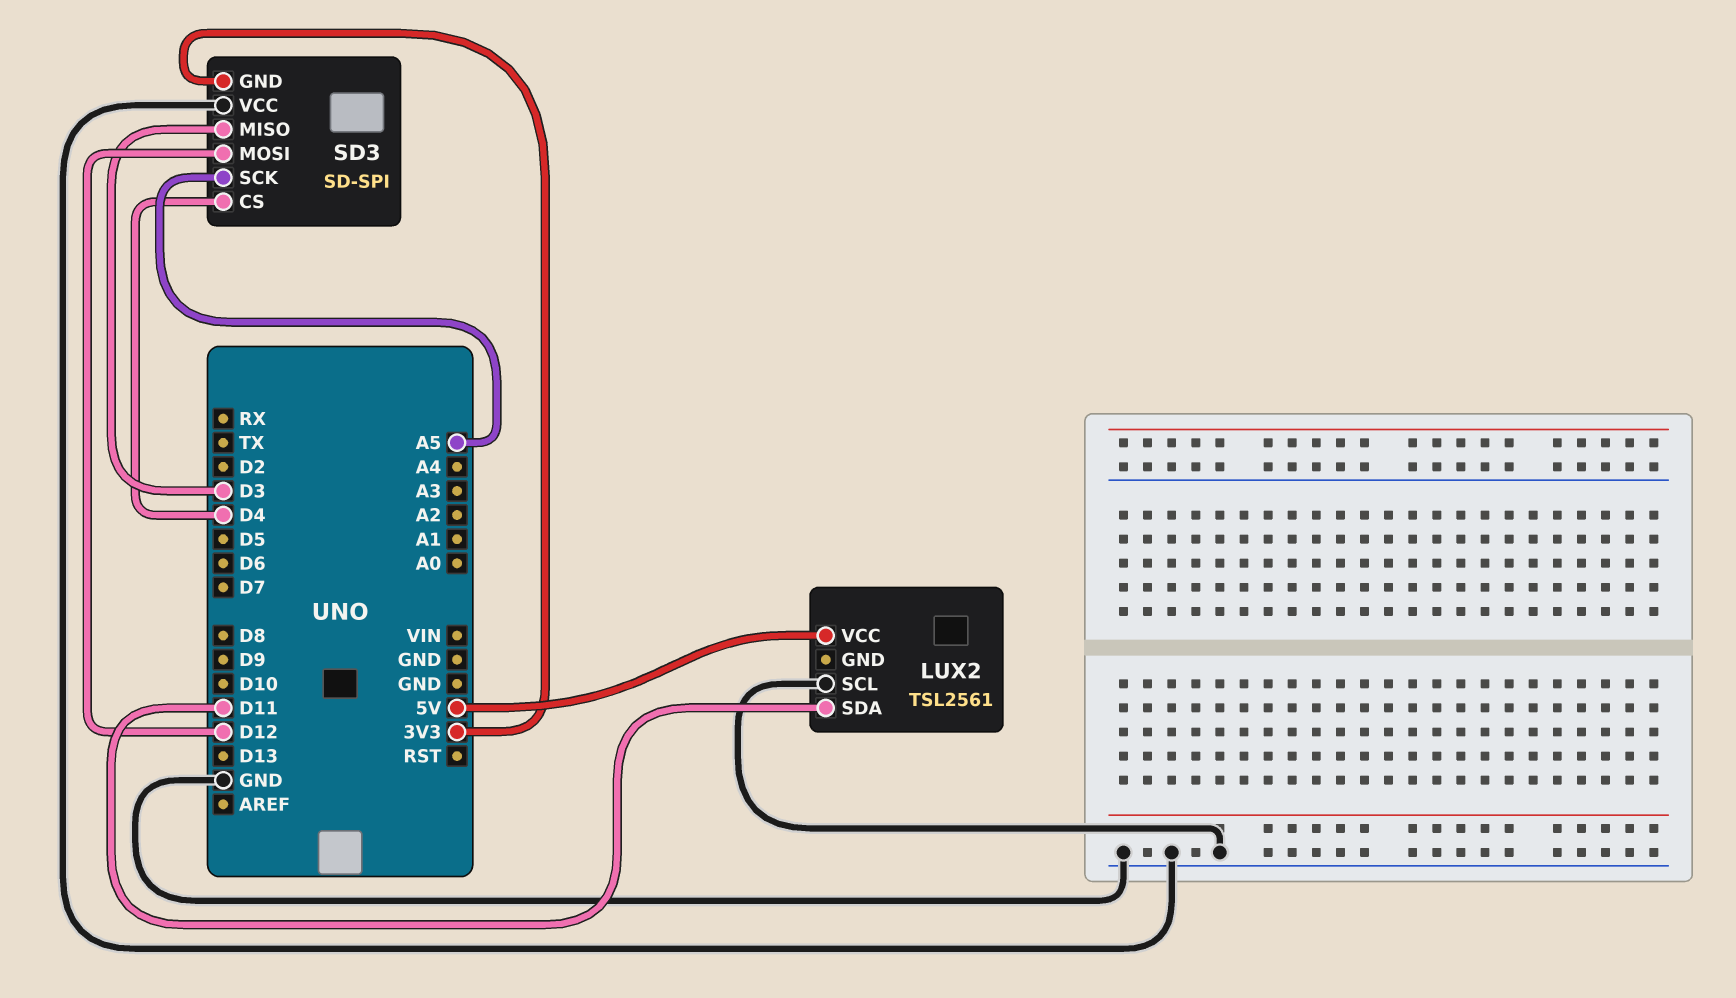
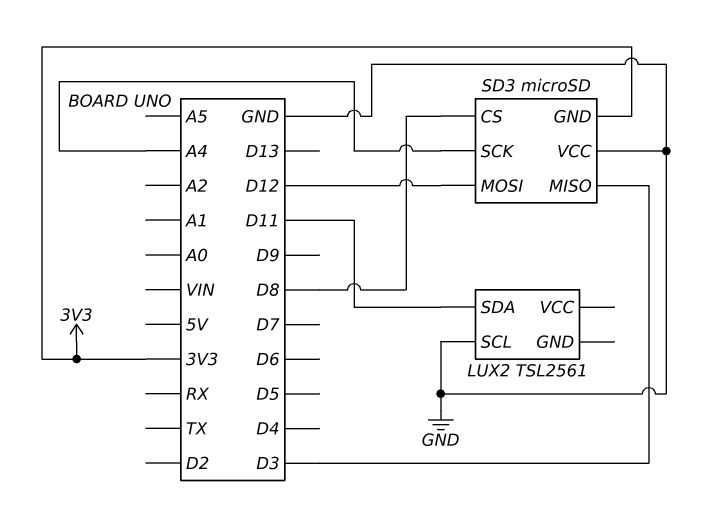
LUX2 pin VCC: 5V -> none
SD3: SD-SPI -> microSD
SD3 pin CS: D4 -> D8
SD3 pin SCK: A5 -> A4

